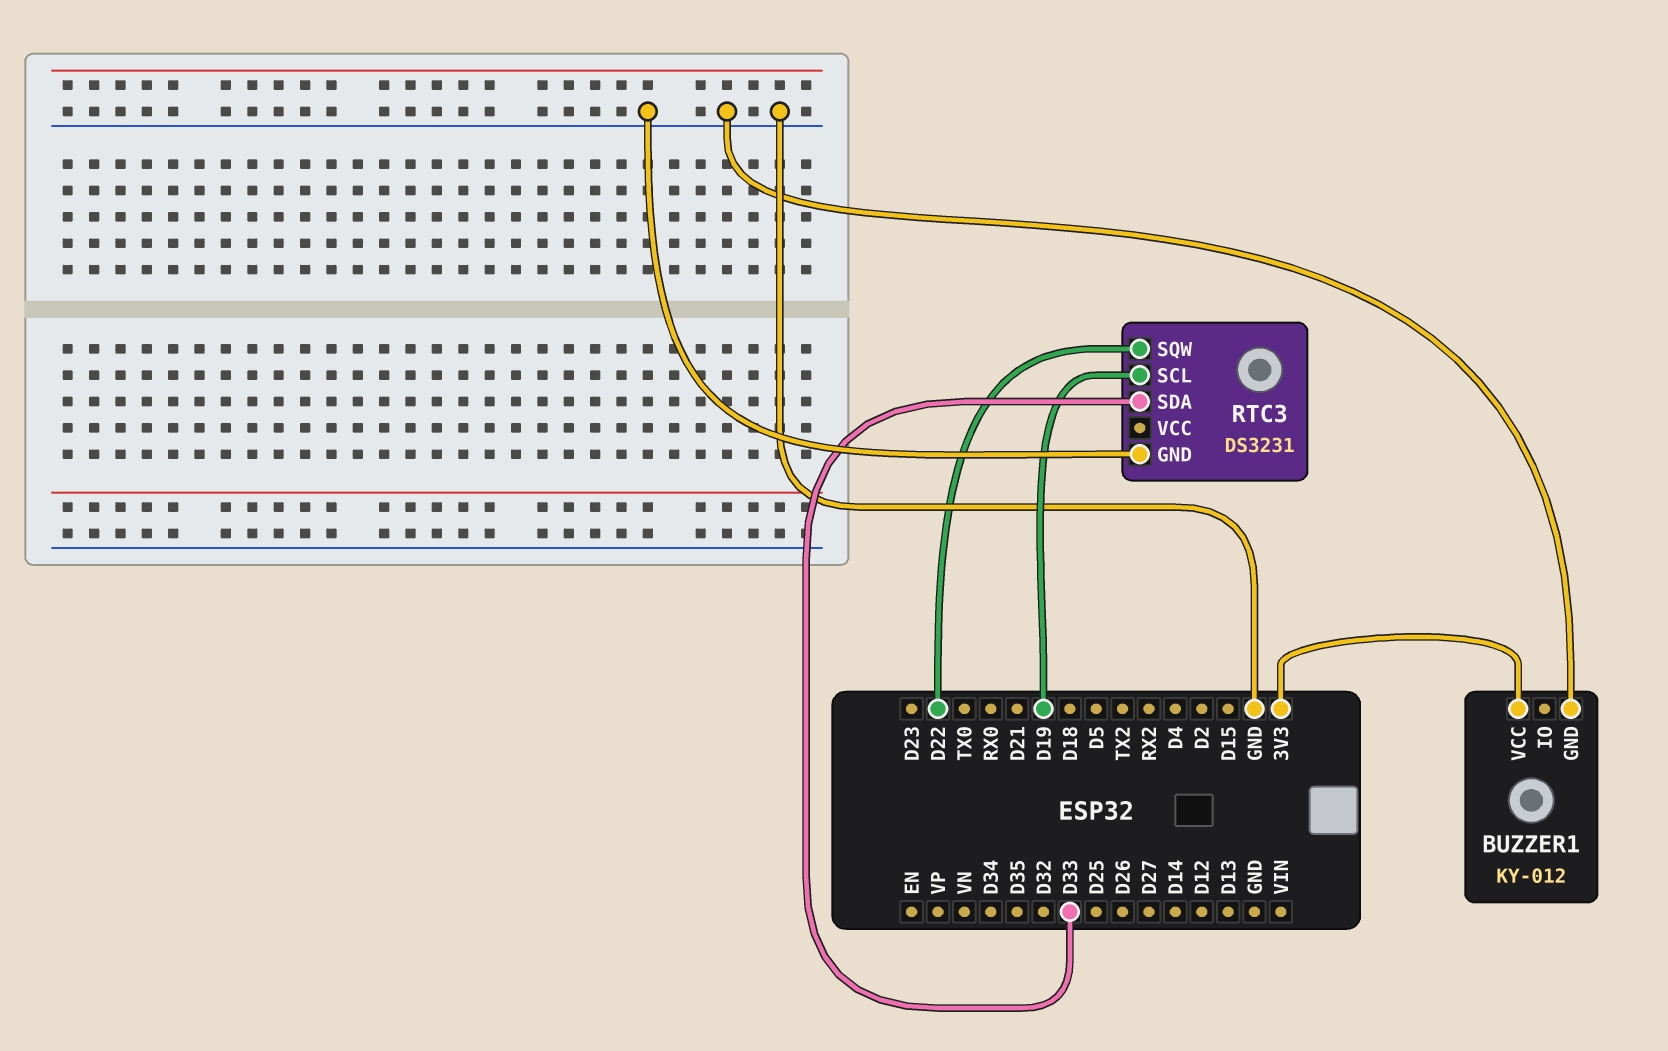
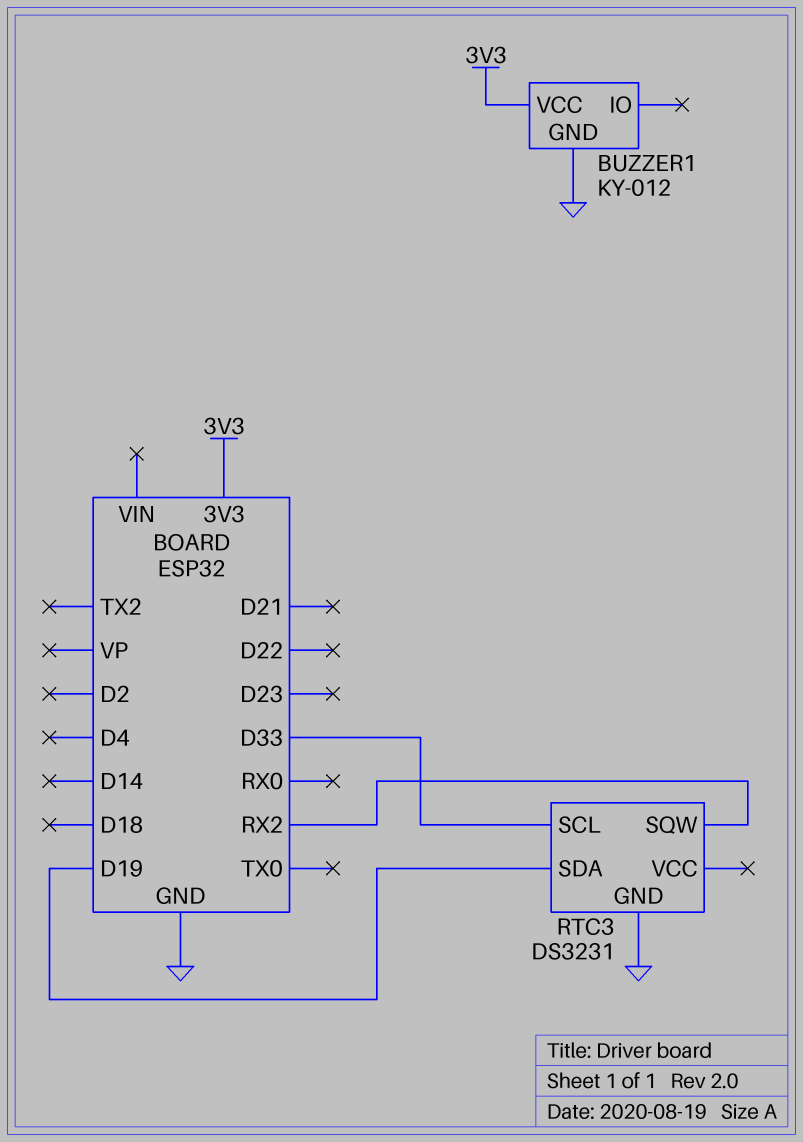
RTC3 pin SCL: D19 -> D33
RTC3 pin SDA: D33 -> D19
RTC3 pin SQW: D22 -> RX2

